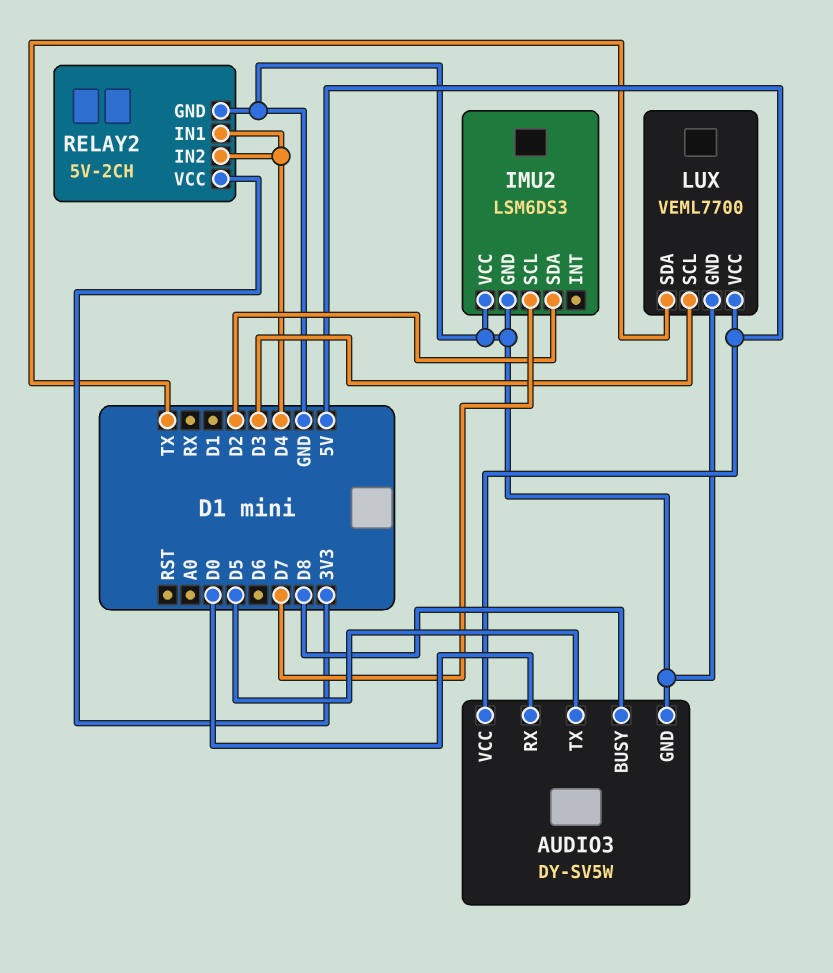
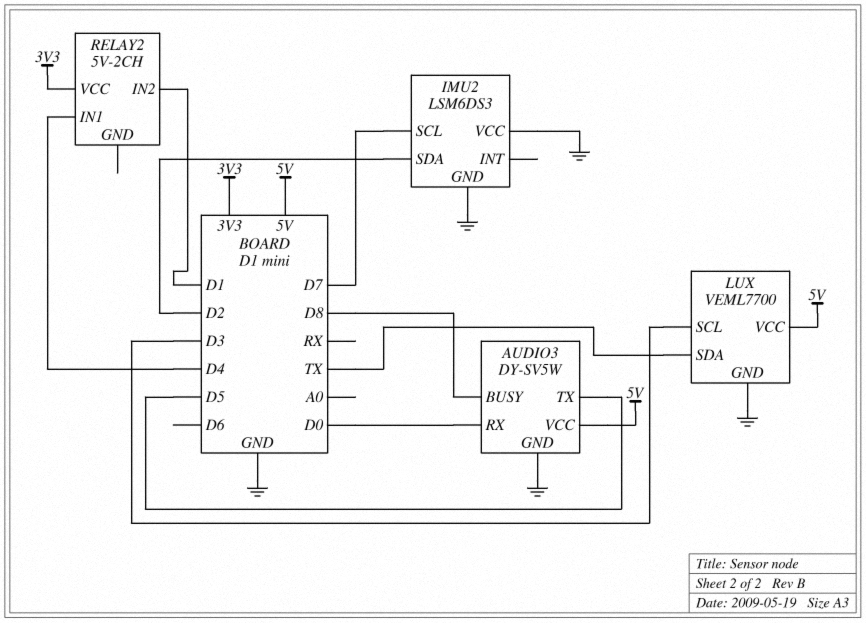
RELAY2 pin GND: GND -> none
RELAY2 pin IN2: D4 -> D1

